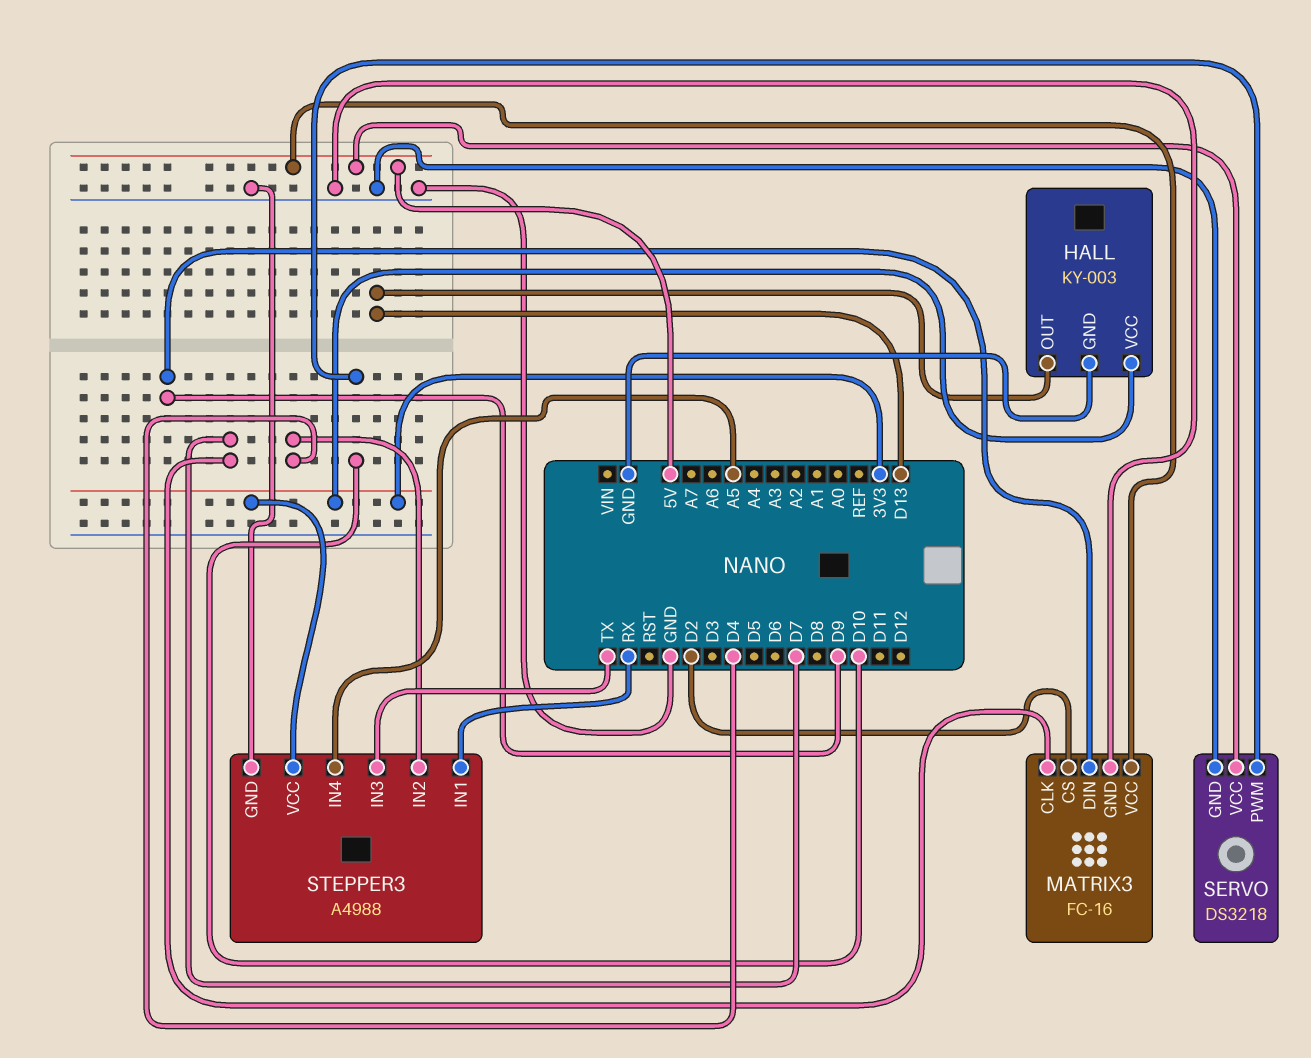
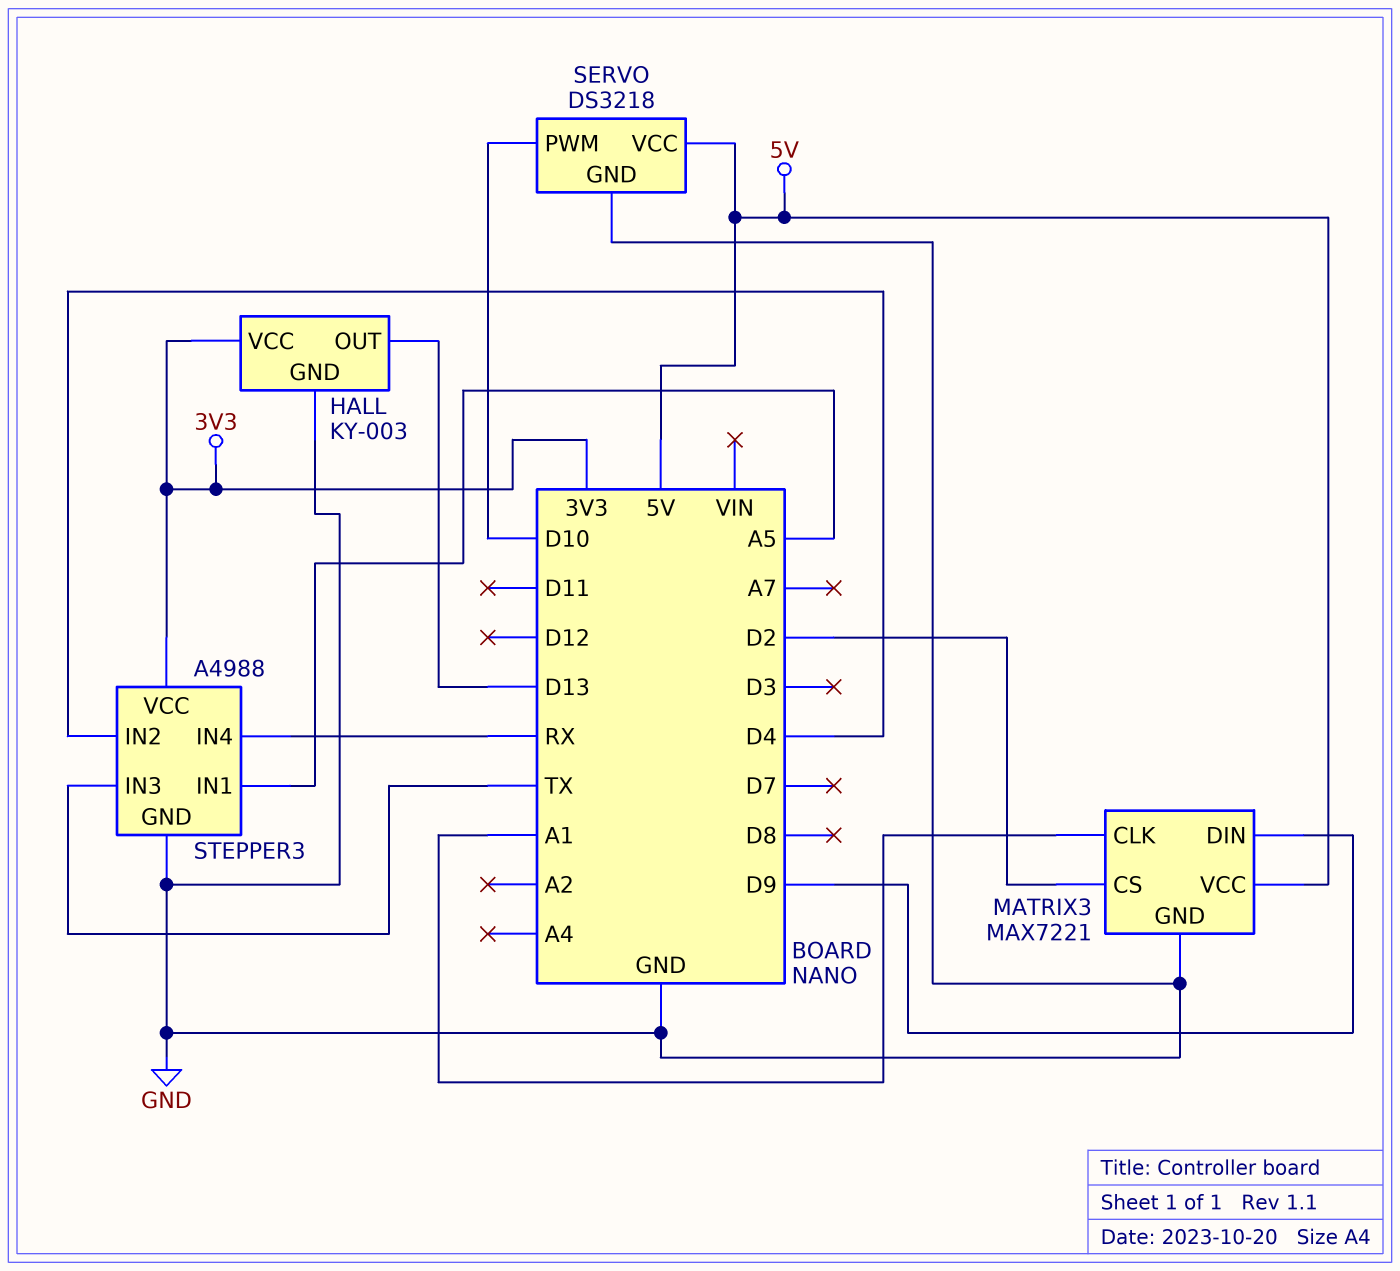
MATRIX3: FC-16 -> MAX7221
MATRIX3 pin CLK: D7 -> A1
STEPPER3 pin IN1: RX -> A5
STEPPER3 pin IN4: A5 -> RX

